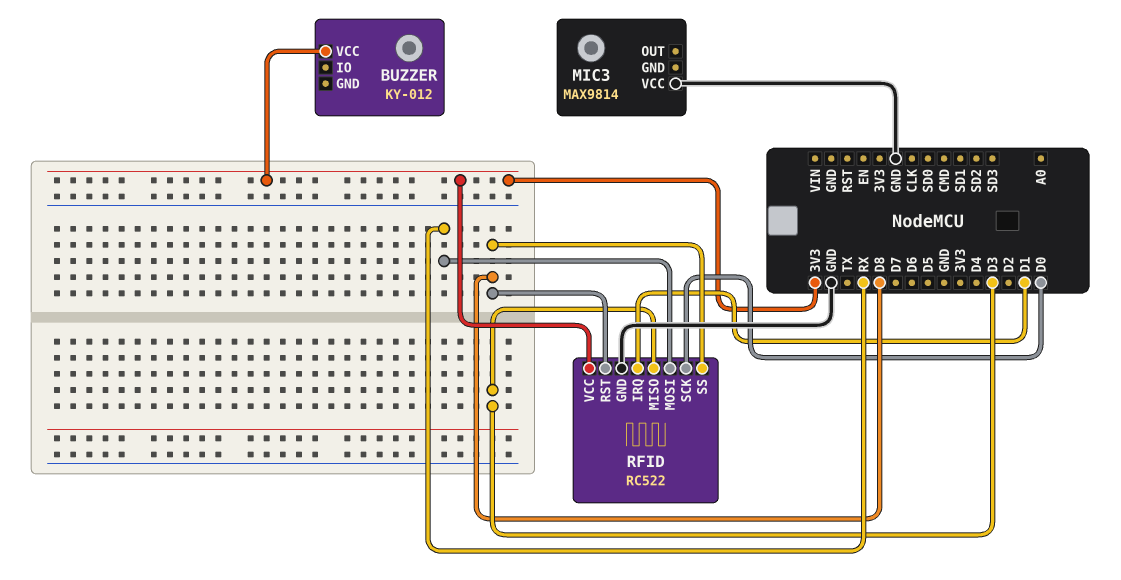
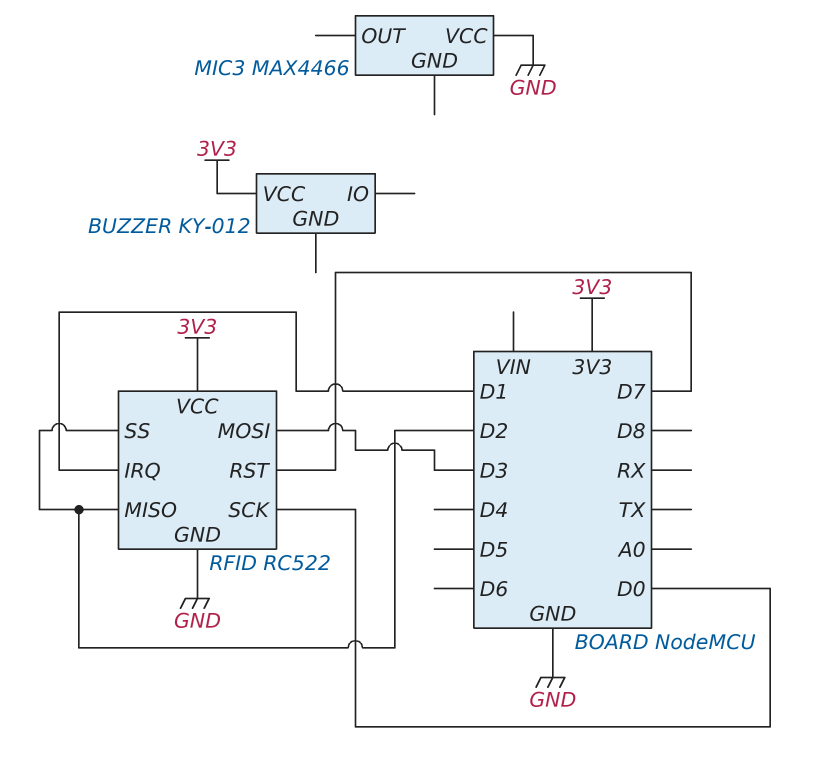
MIC3: MAX9814 -> MAX4466
RFID pin MISO: D3 -> D2
RFID pin MOSI: RX -> D3
RFID pin RST: D8 -> D7
RFID pin SS: D8 -> D2

